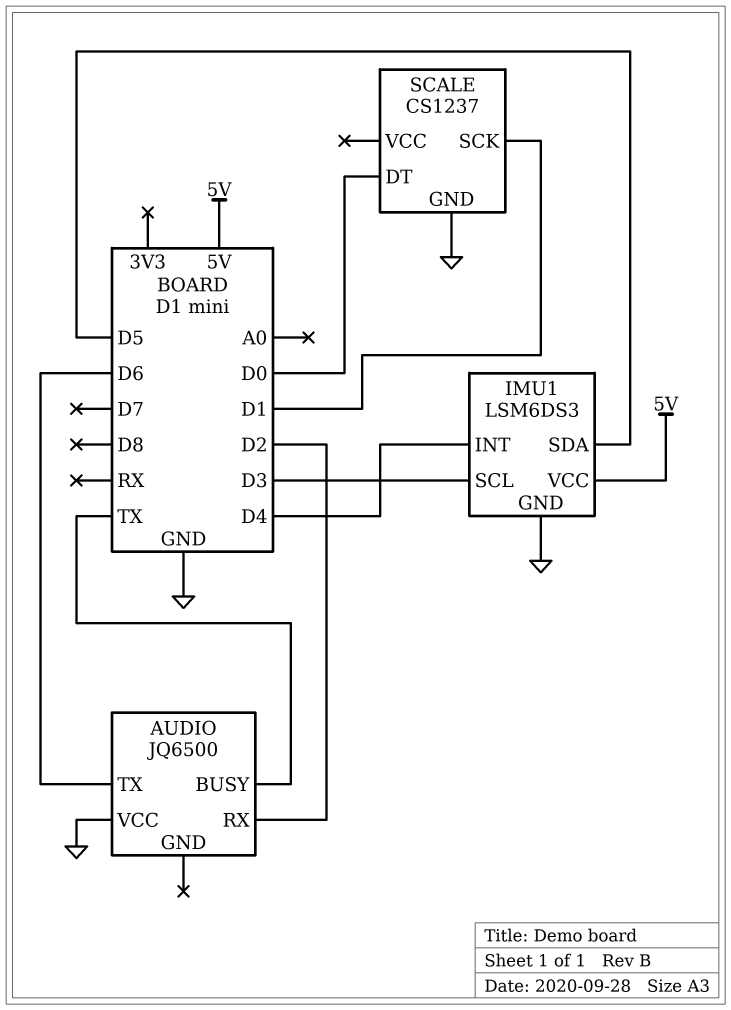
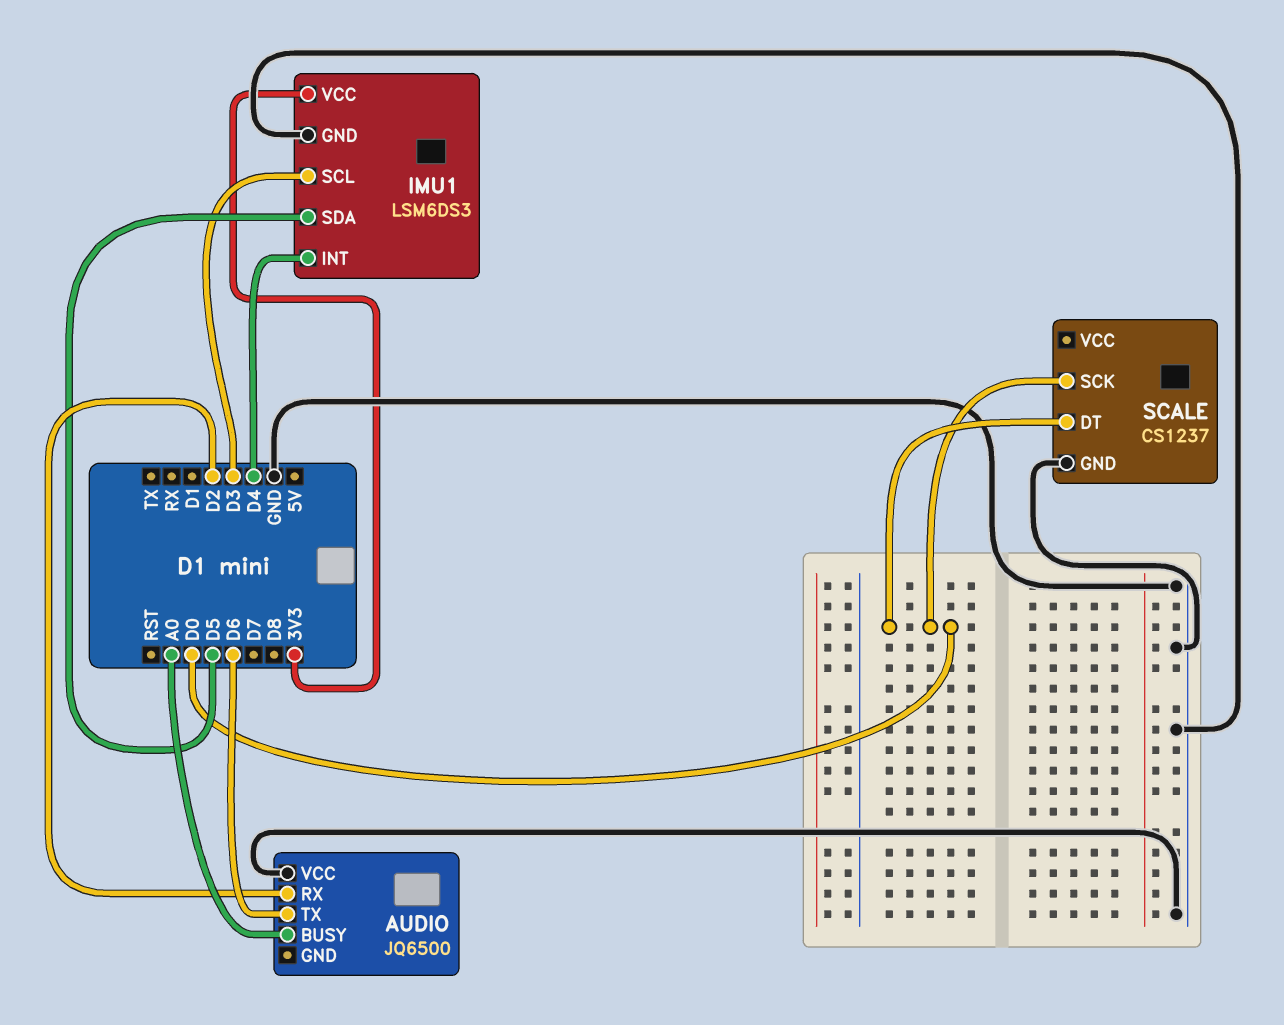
AUDIO pin BUSY: TX -> A0
IMU1 pin VCC: 5V -> 3V3
SCALE pin SCK: D1 -> D0

